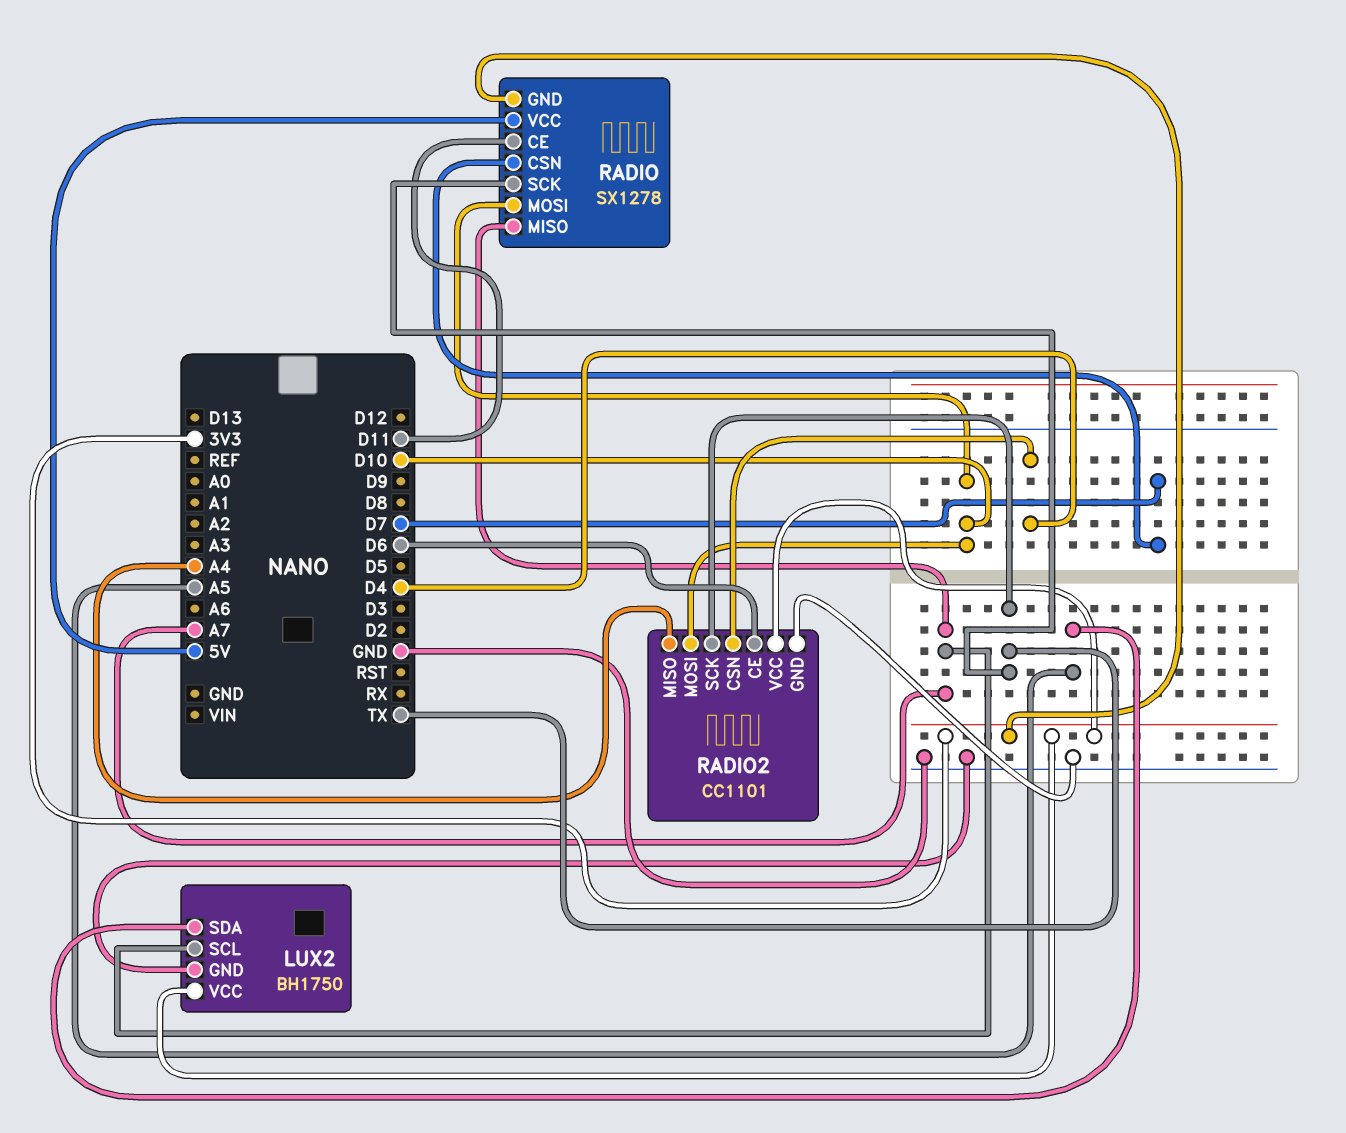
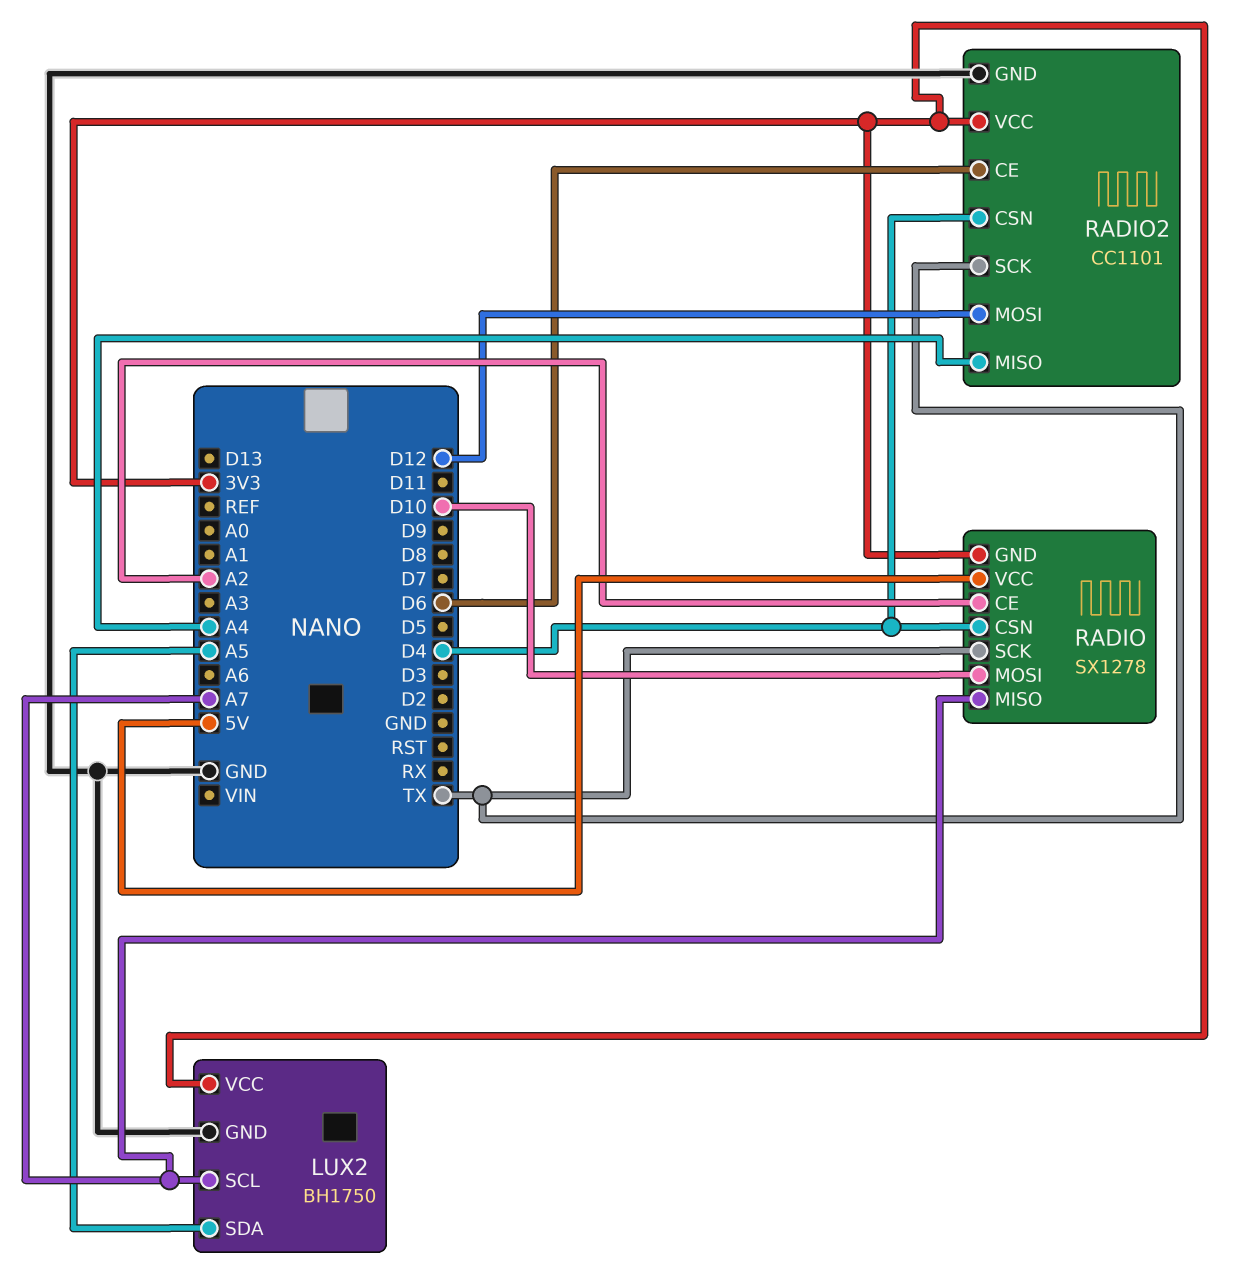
RADIO pin CE: D11 -> A2
RADIO pin CSN: D7 -> D4
RADIO2 pin MOSI: D10 -> D12

